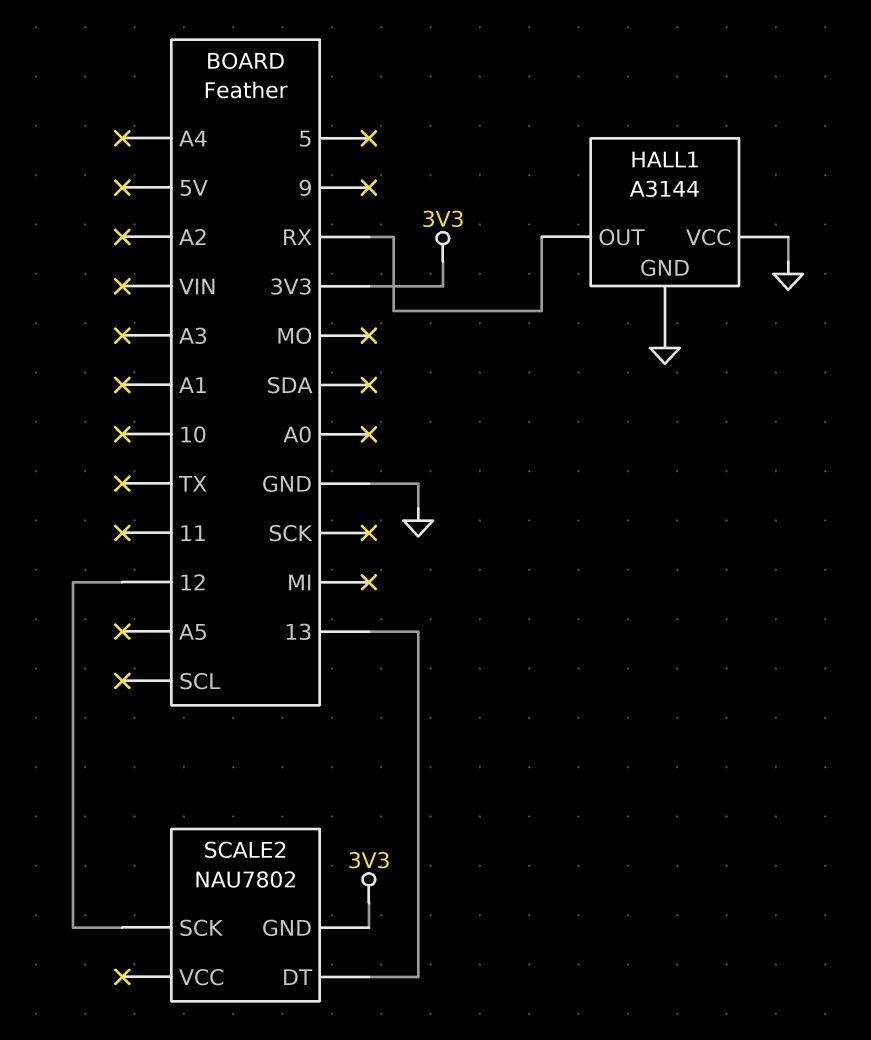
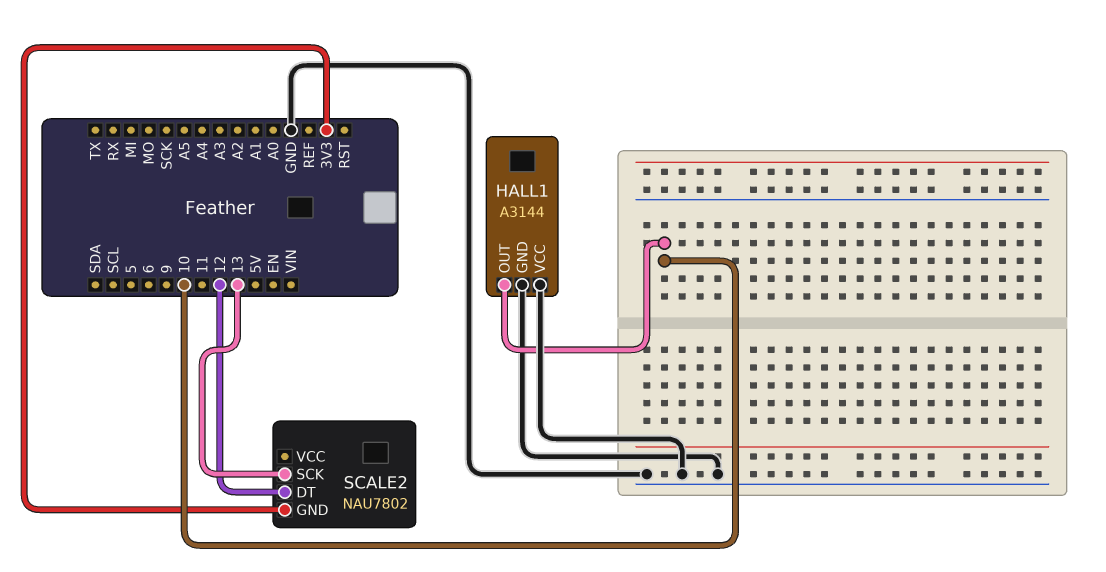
HALL1 pin OUT: RX -> 10
SCALE2 pin DT: 13 -> 12
SCALE2 pin SCK: 12 -> 13

